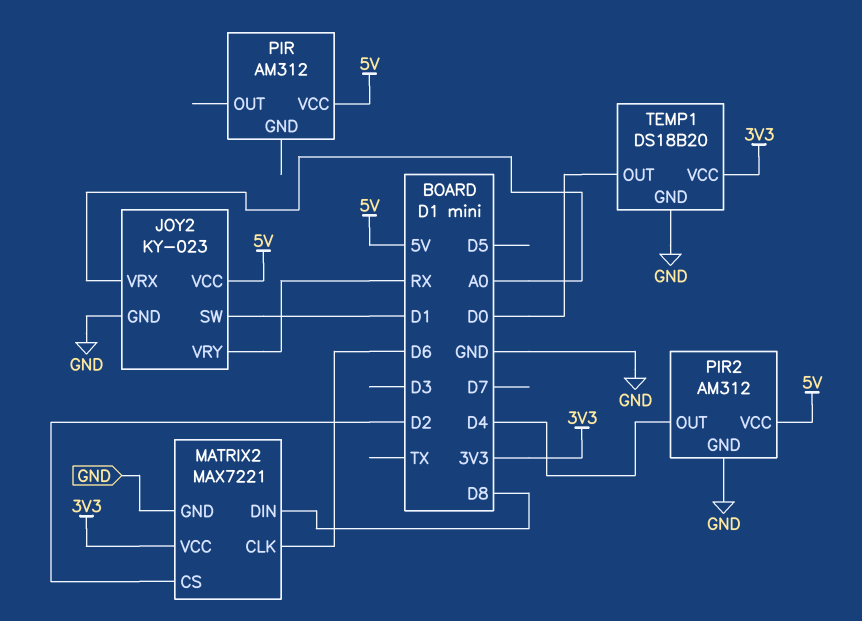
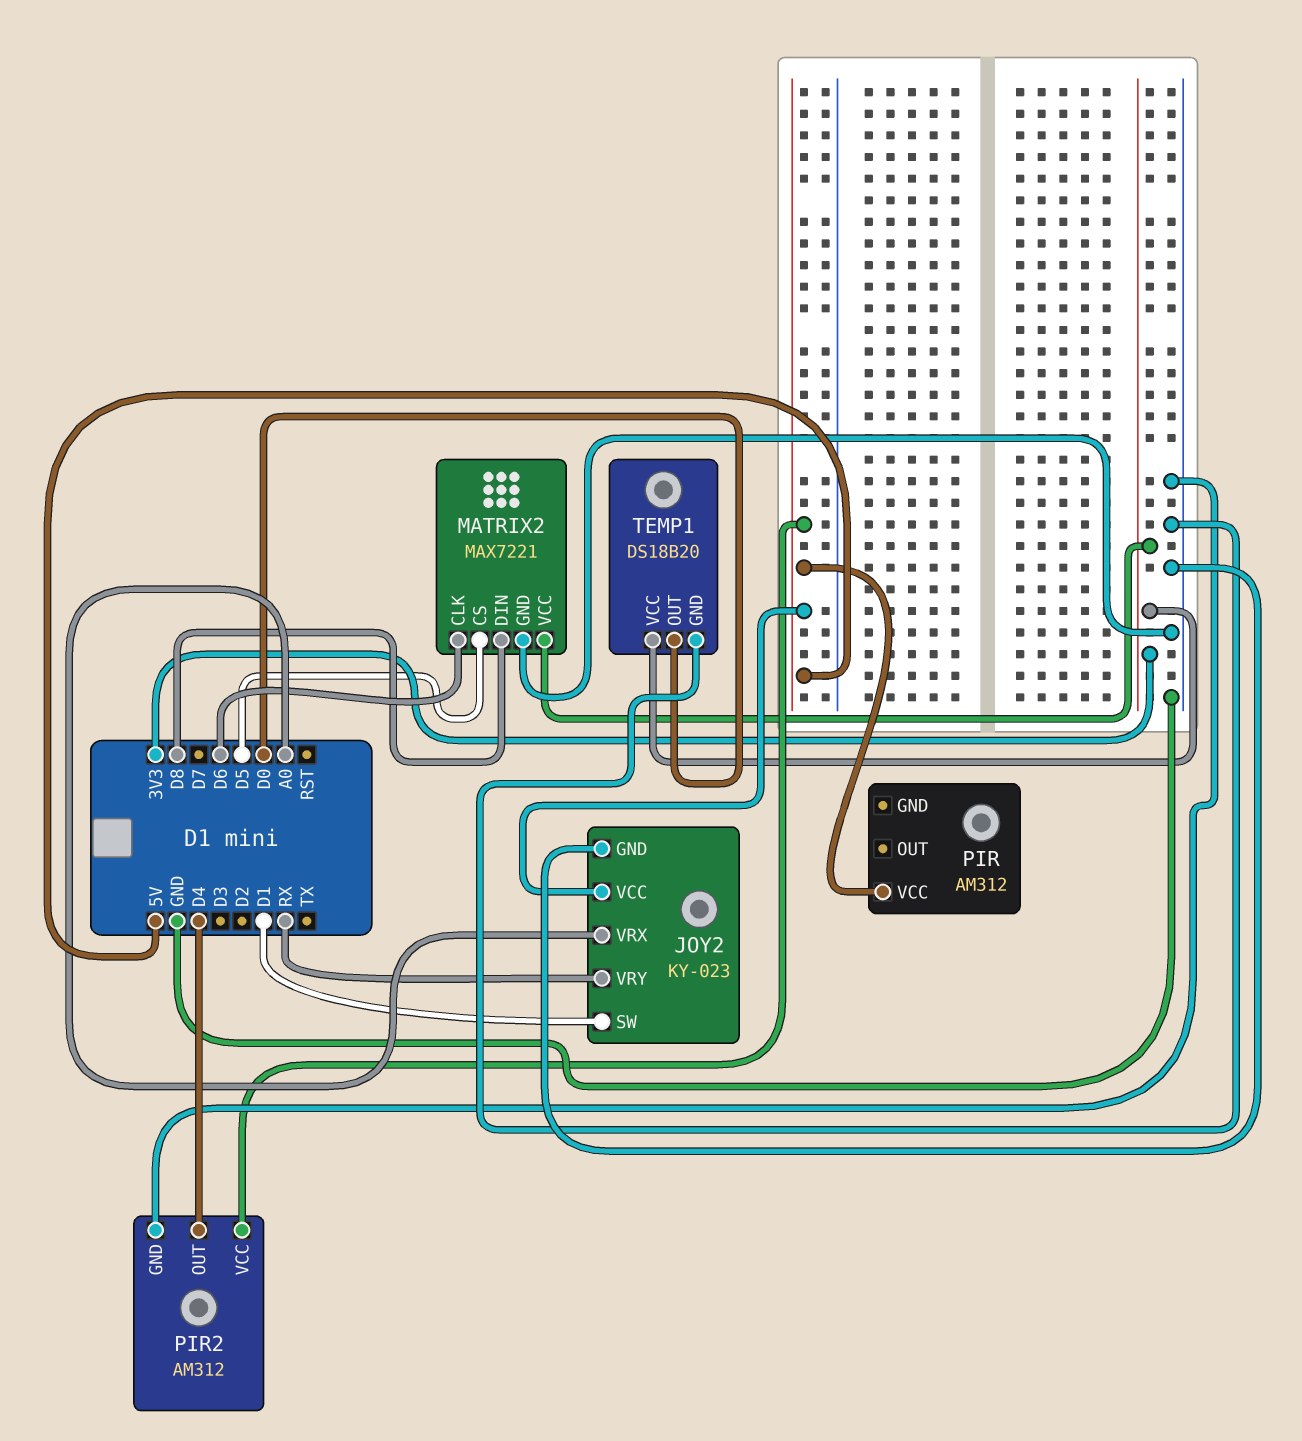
MATRIX2 pin CS: D2 -> D5

